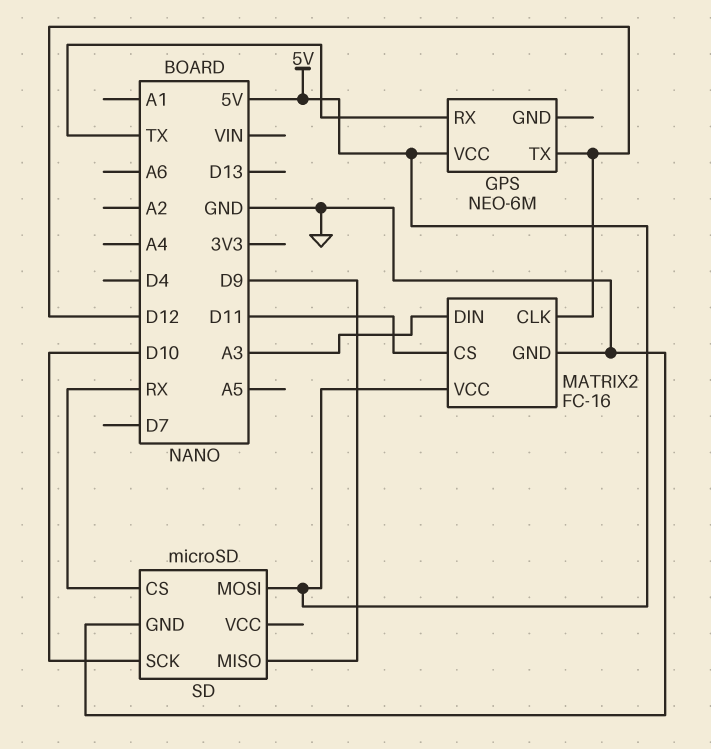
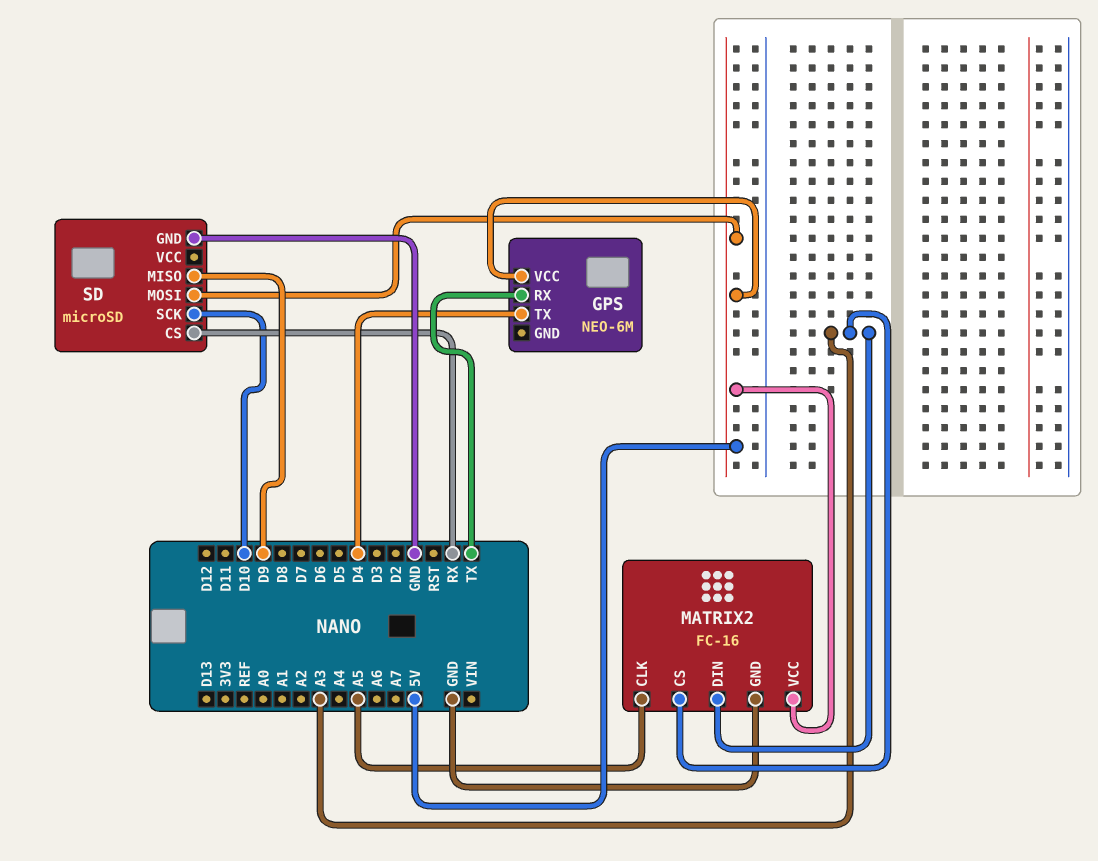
GPS pin TX: D12 -> D4
MATRIX2 pin CLK: D12 -> A5
MATRIX2 pin CS: D11 -> A3

